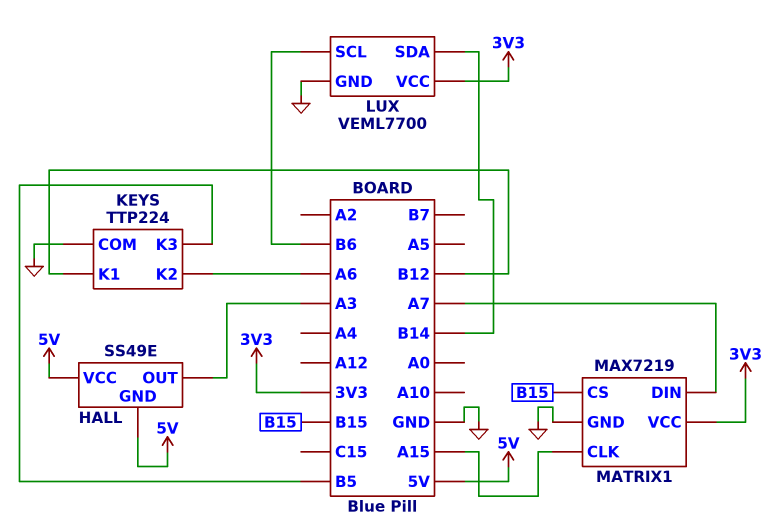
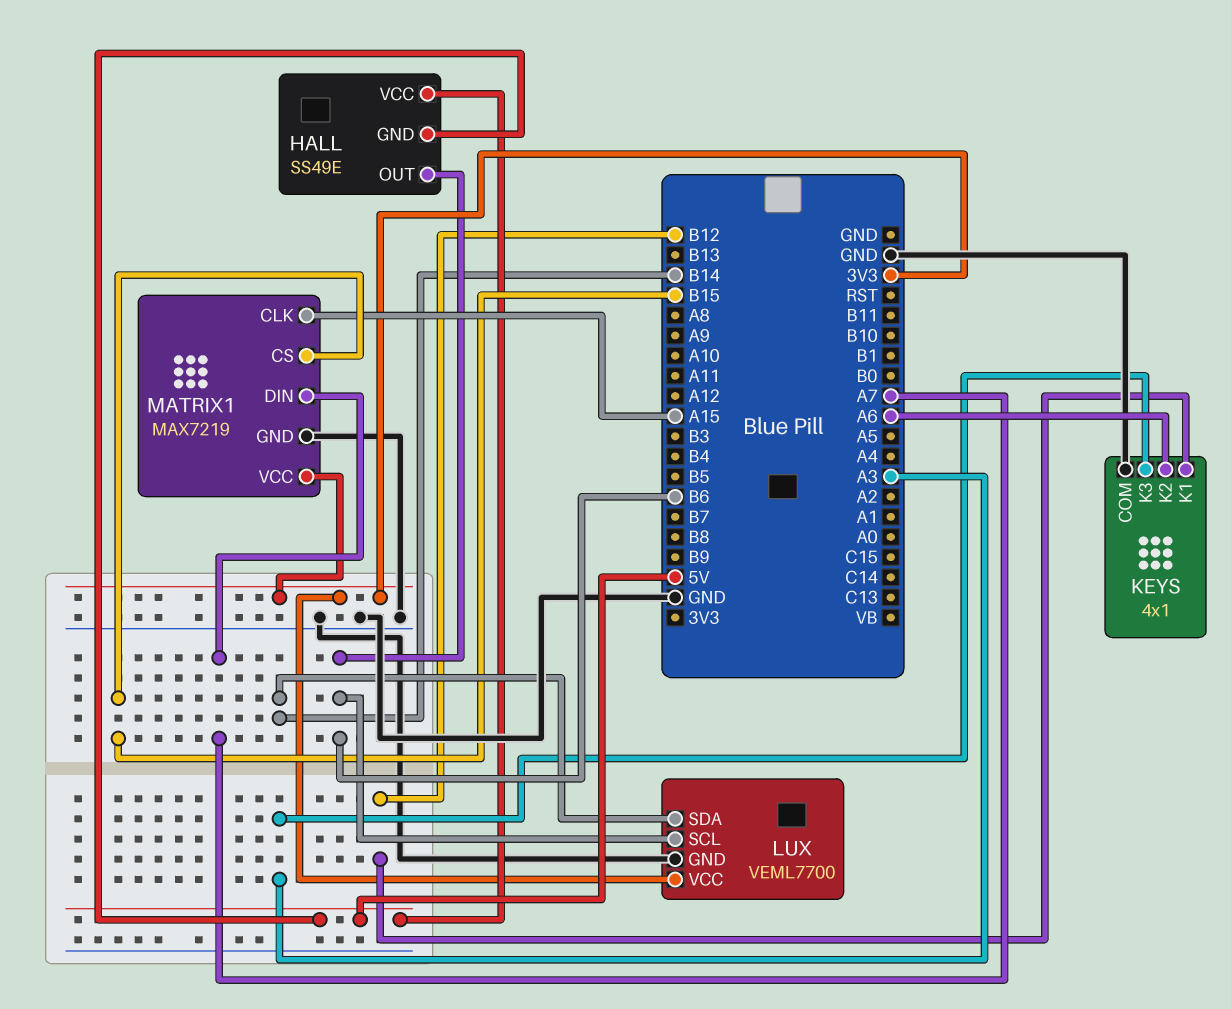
HALL pin OUT: A3 -> B6
KEYS: TTP224 -> 4x1
KEYS pin K3: B5 -> A3

